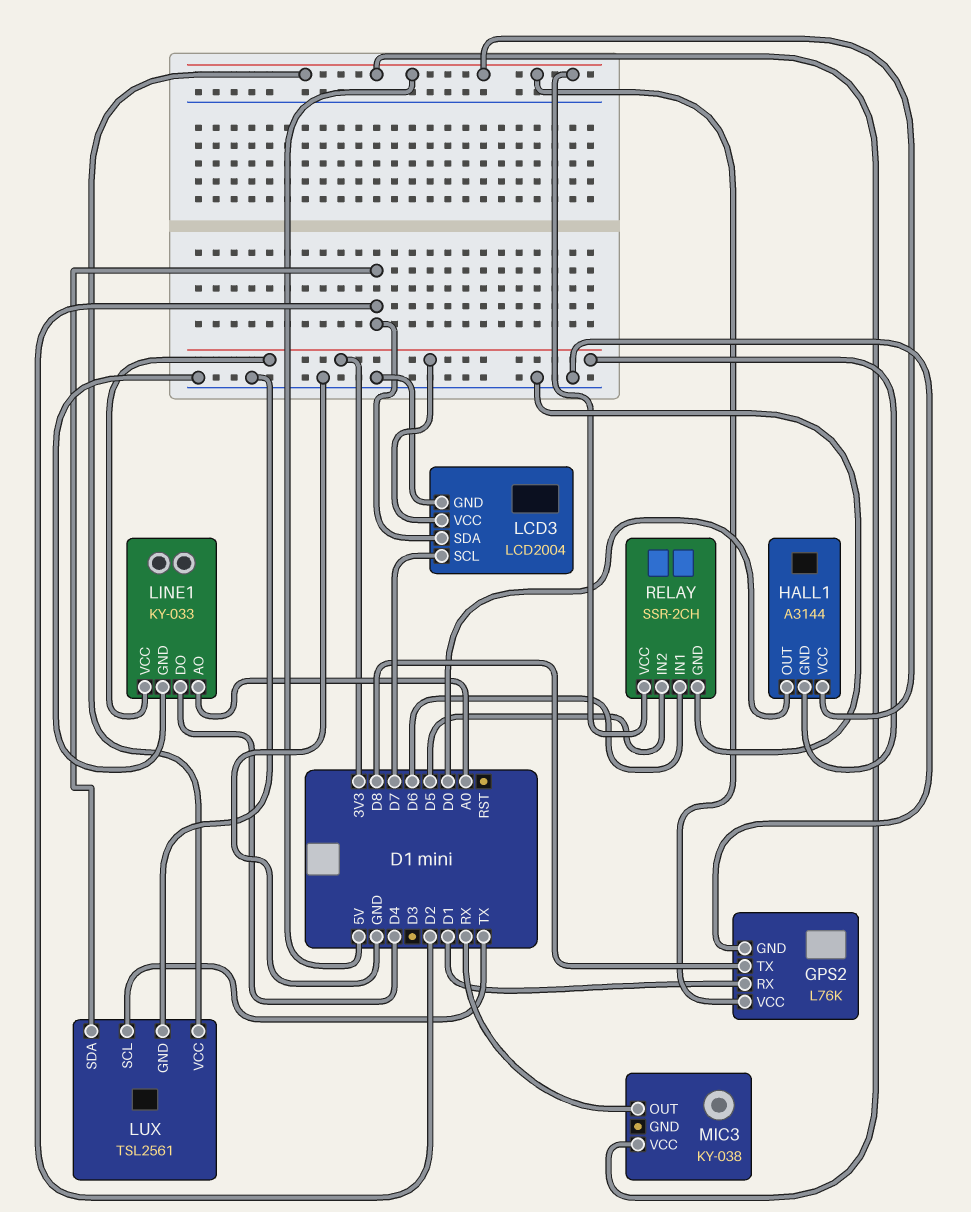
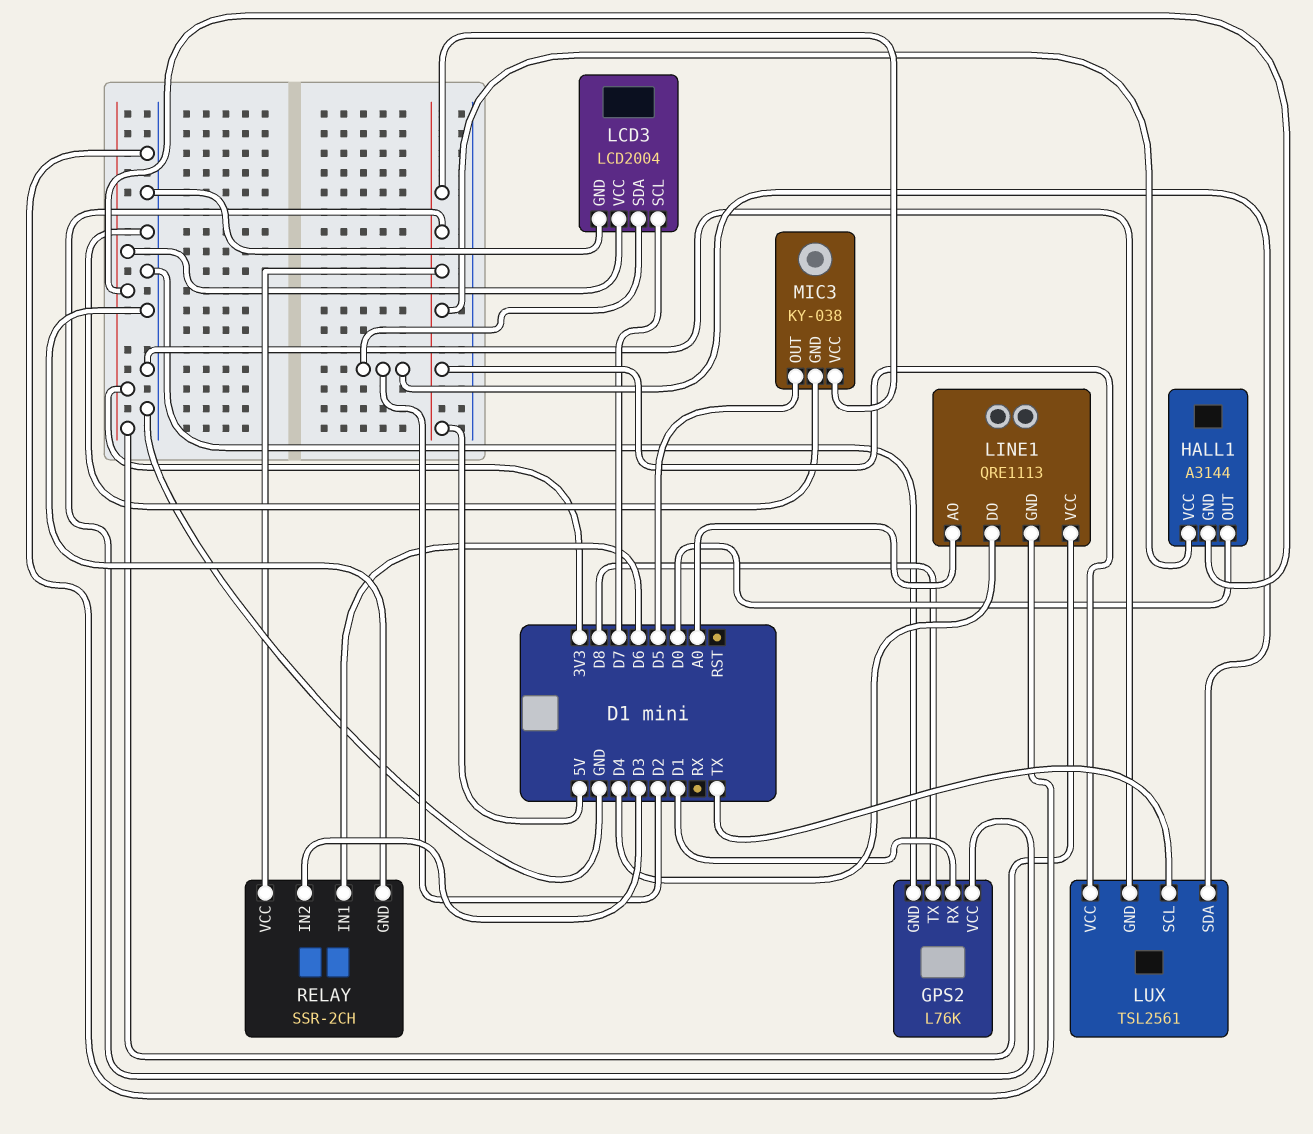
LINE1: KY-033 -> QRE1113
MIC3 pin GND: none -> GND
MIC3 pin OUT: RX -> D5
RELAY pin IN2: D5 -> D3

